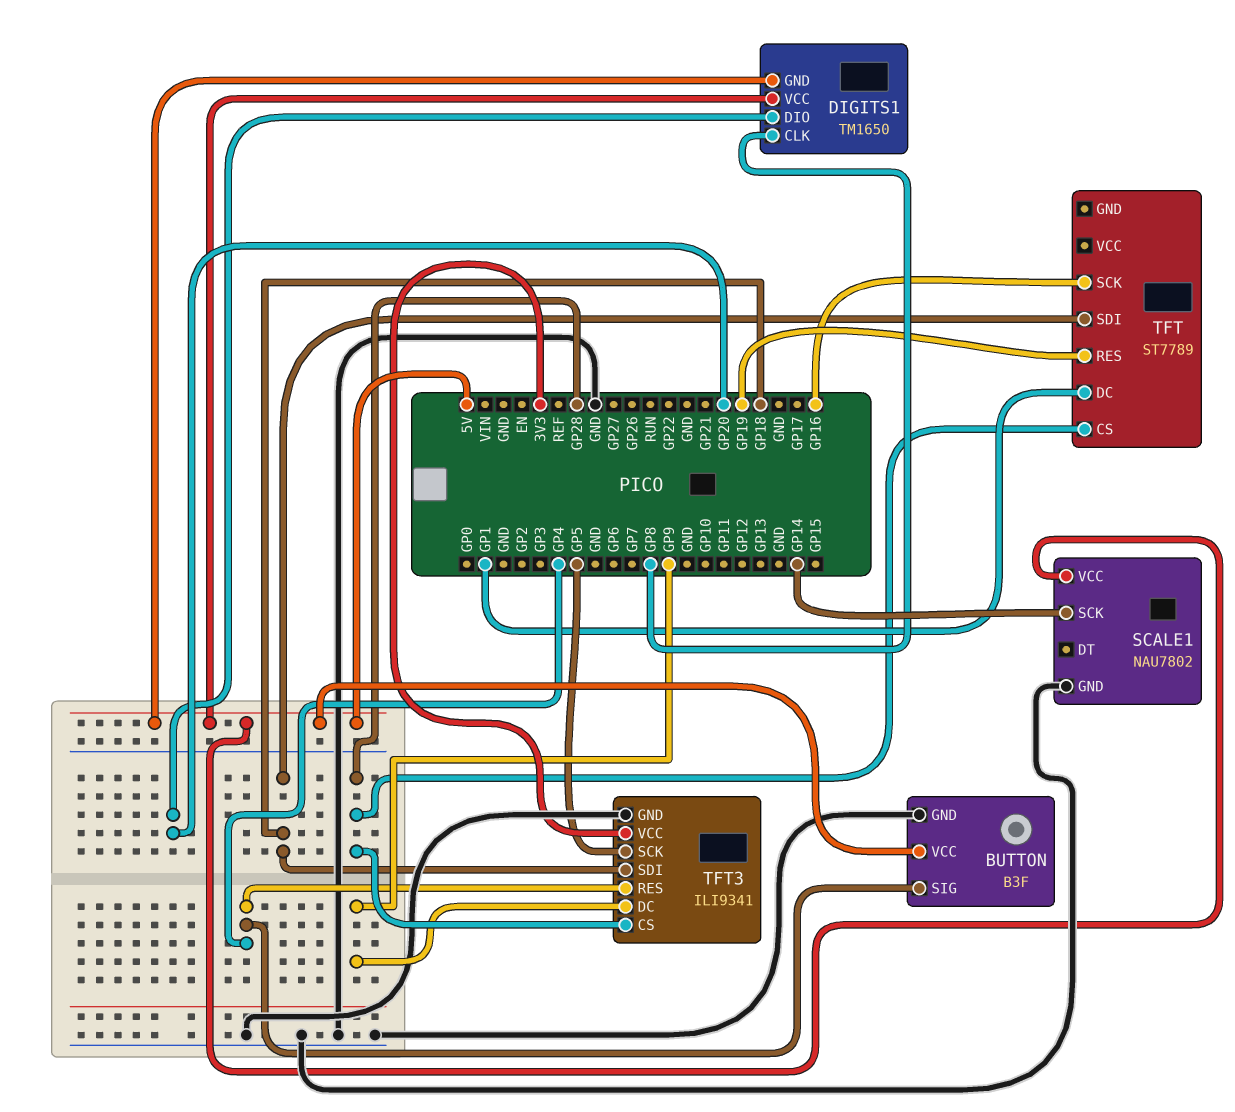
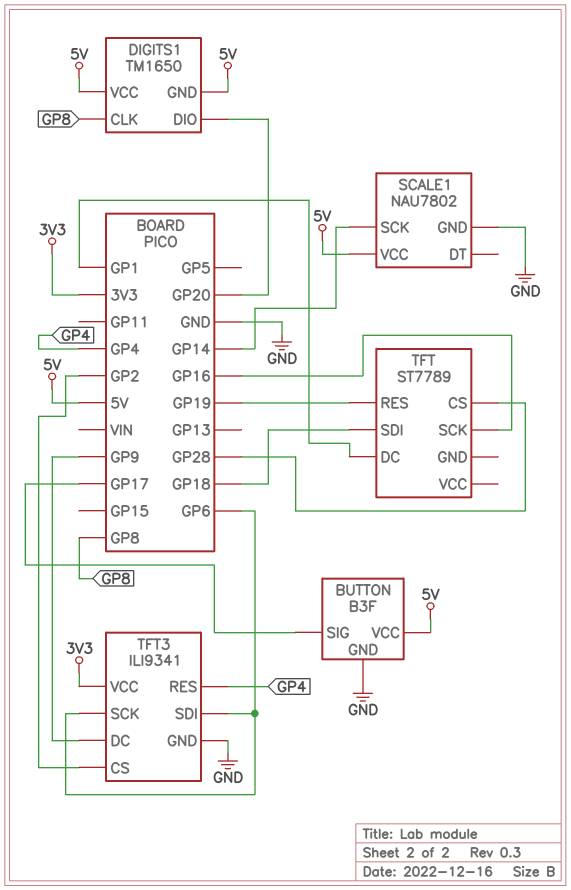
BUTTON pin SIG: GP4 -> GP17
TFT3 pin CS: GP28 -> GP2
TFT3 pin SCK: GP5 -> GP6
TFT3 pin SDI: GP18 -> GP6

